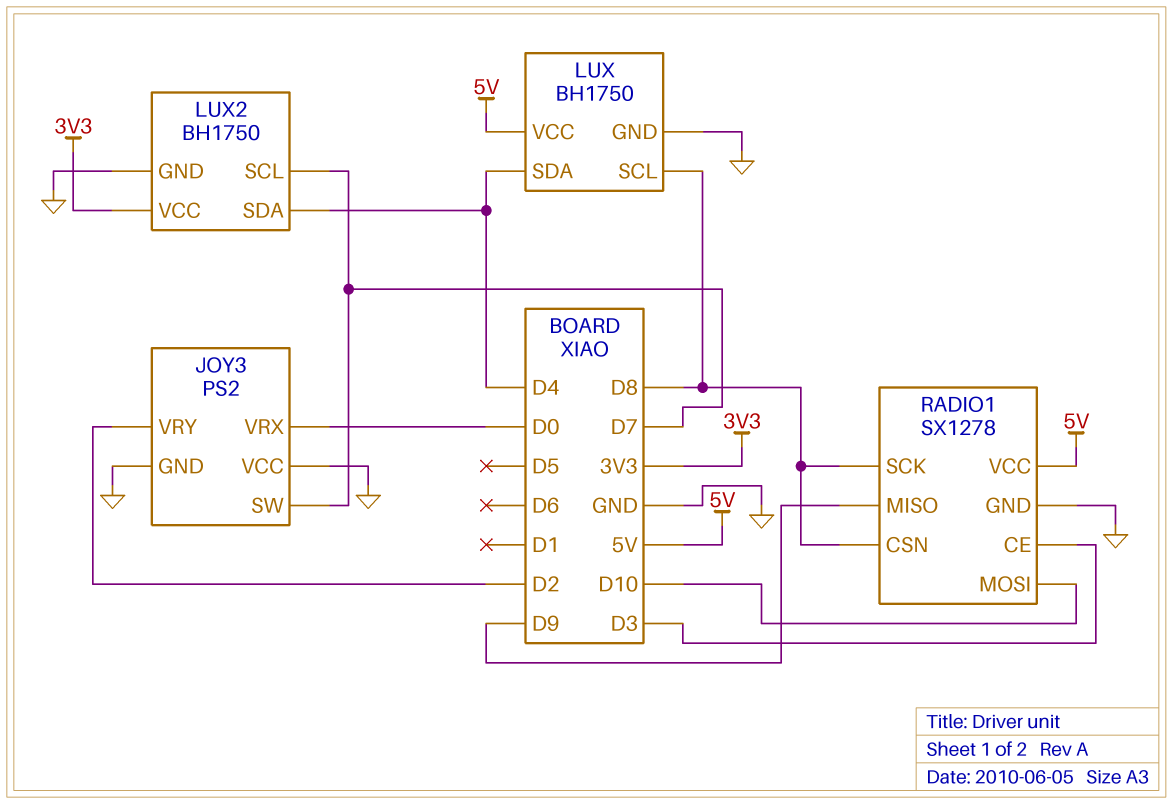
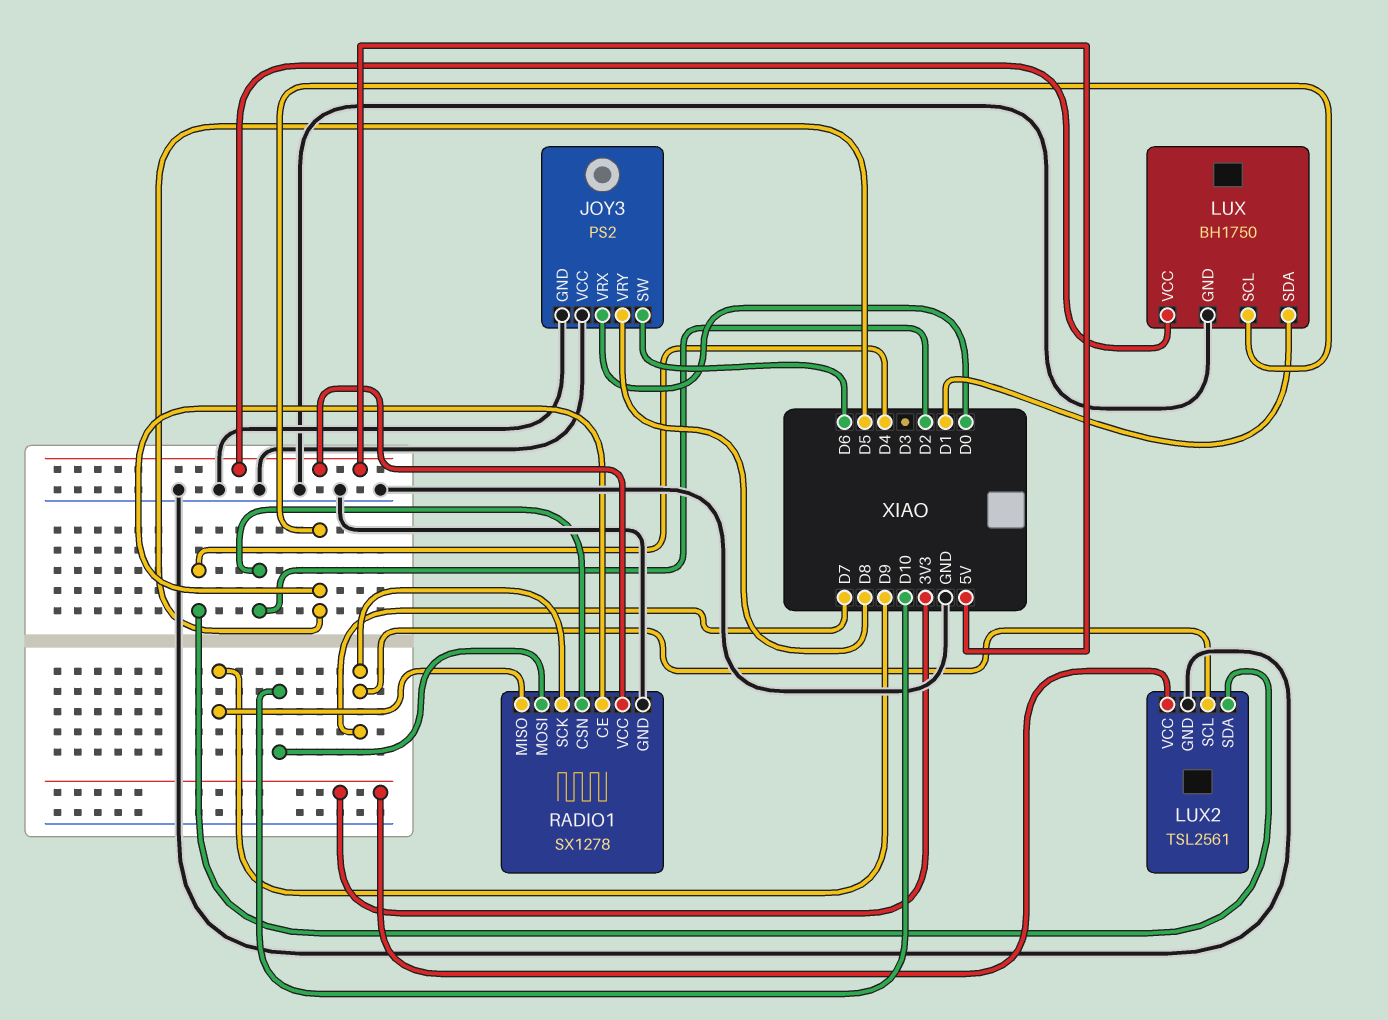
JOY3 pin SW: D7 -> D6
JOY3 pin VRY: D2 -> D8
LUX pin SCL: D8 -> D5
LUX pin SDA: D4 -> D1
LUX2: BH1750 -> TSL2561
RADIO1 pin CE: D3 -> D5
RADIO1 pin CSN: D8 -> D2
RADIO1 pin SCK: D8 -> D7

